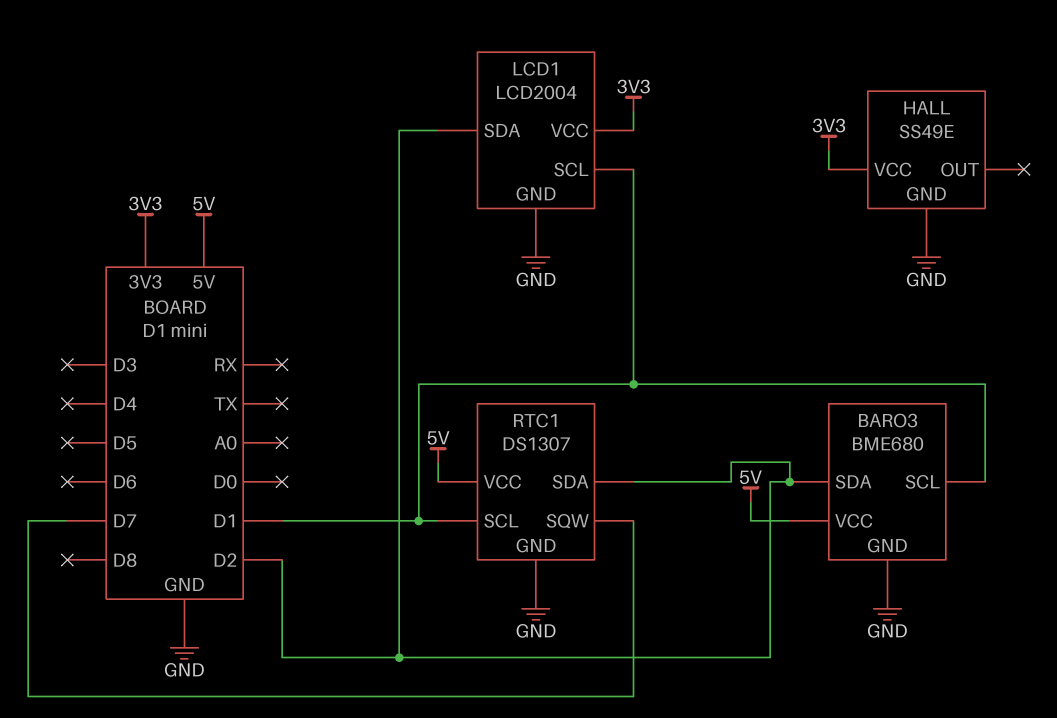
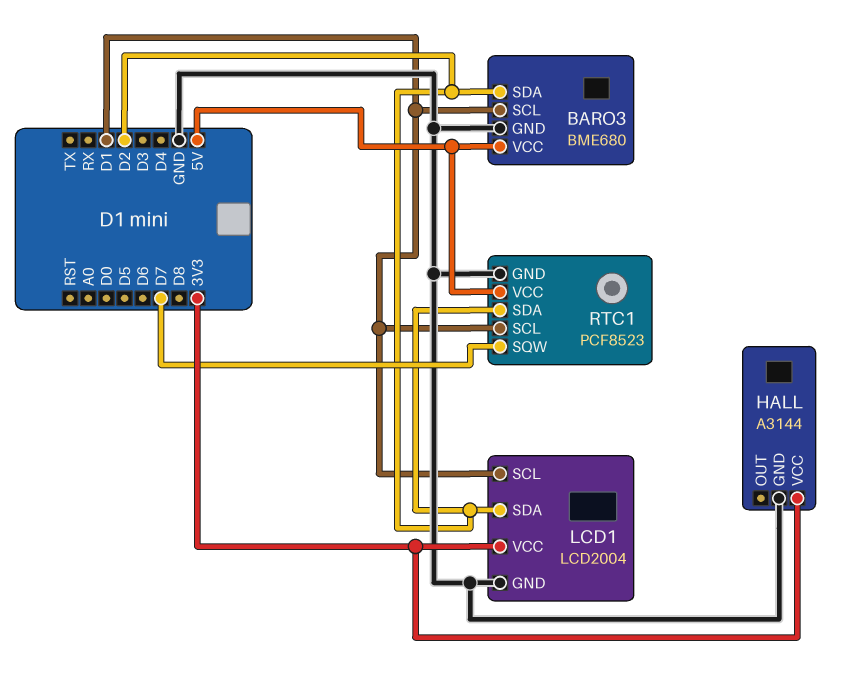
HALL: SS49E -> A3144
RTC1: DS1307 -> PCF8523

